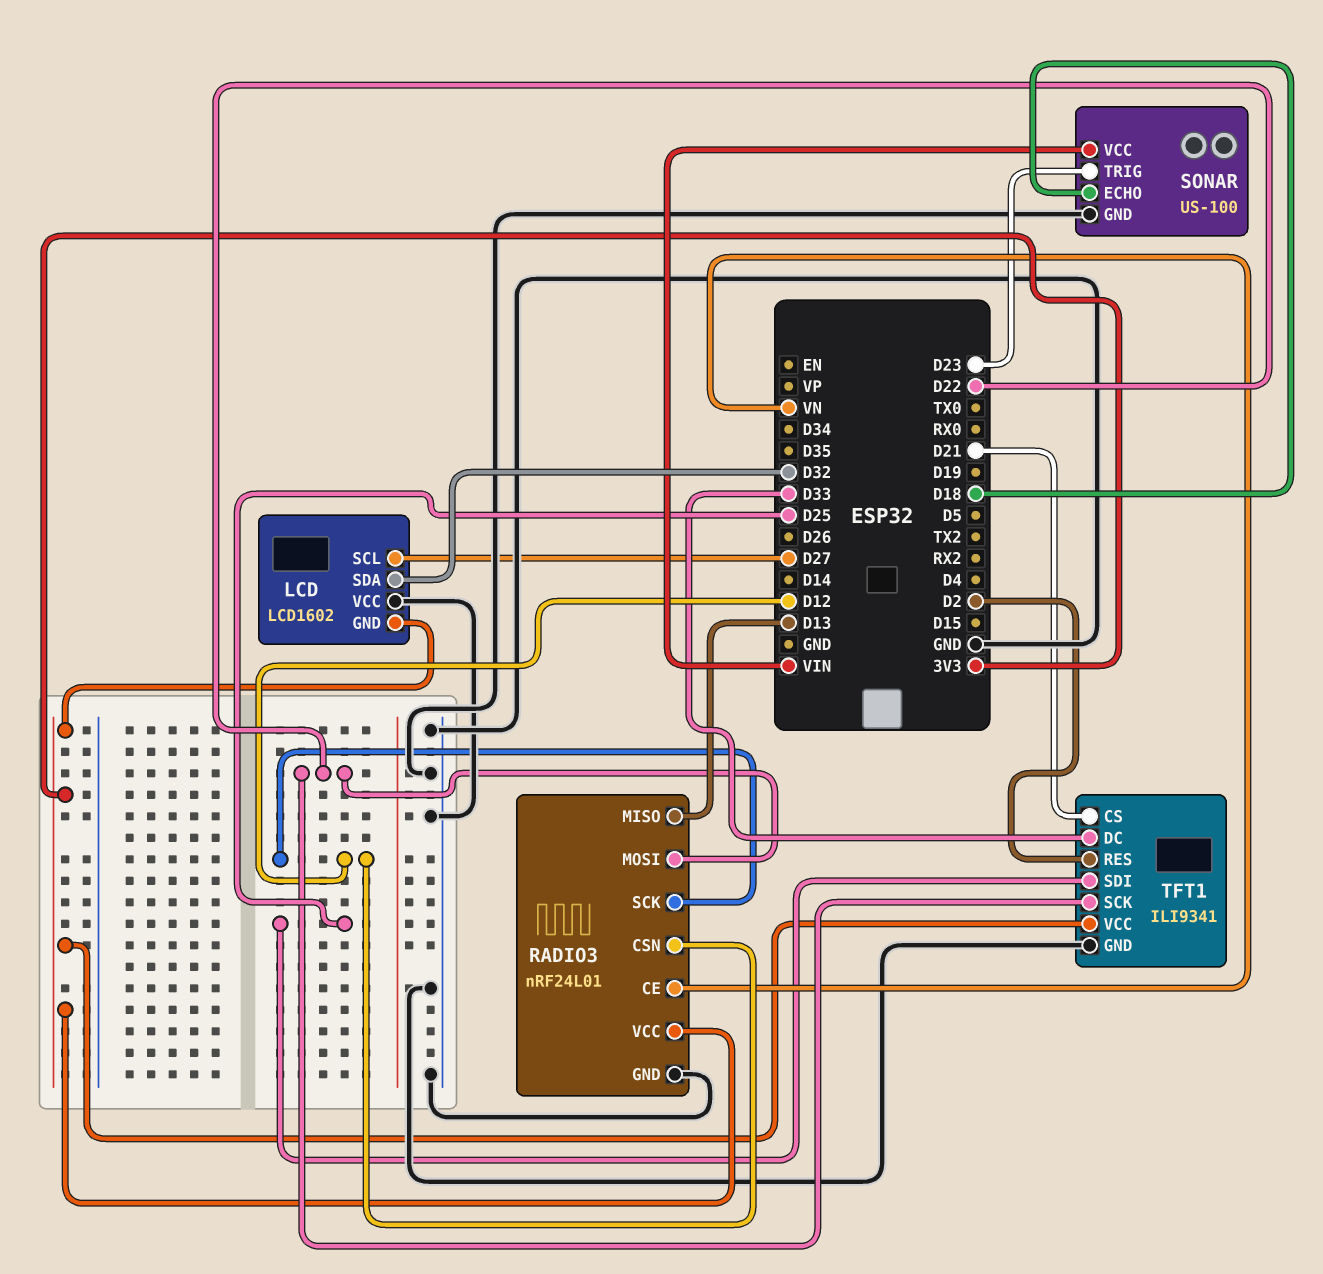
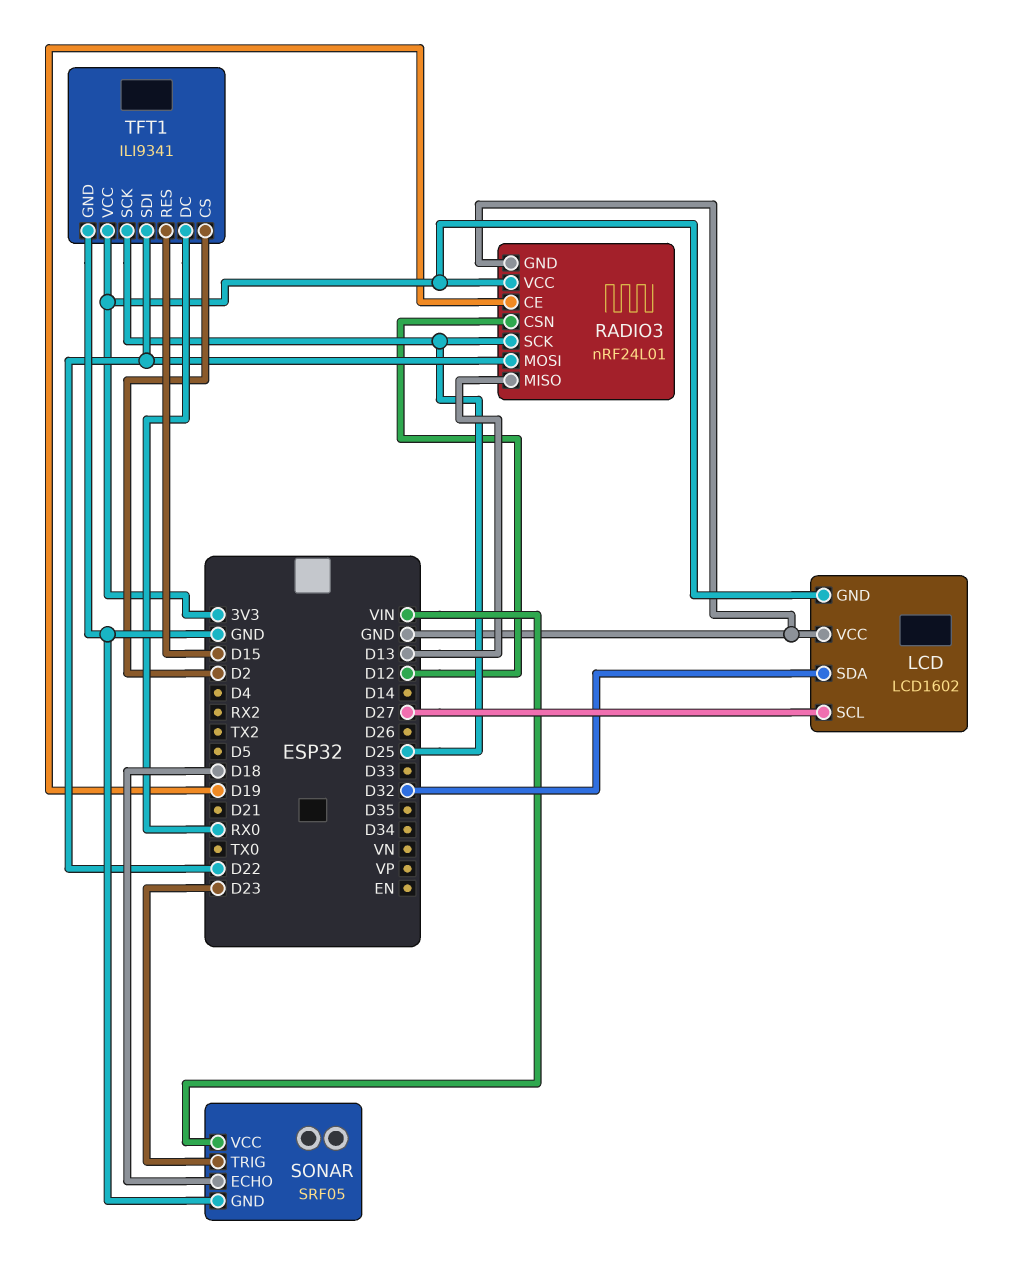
RADIO3 pin CE: VN -> D19
RADIO3 pin SCK: D12 -> D25
SONAR: US-100 -> SRF05
TFT1 pin CS: D21 -> D2
TFT1 pin DC: D33 -> RX0
TFT1 pin RES: D2 -> D15
TFT1 pin SCK: D22 -> D25
TFT1 pin SDI: D25 -> D22

